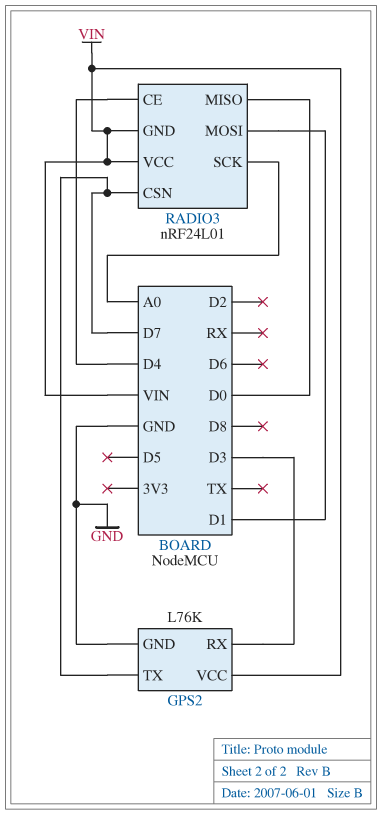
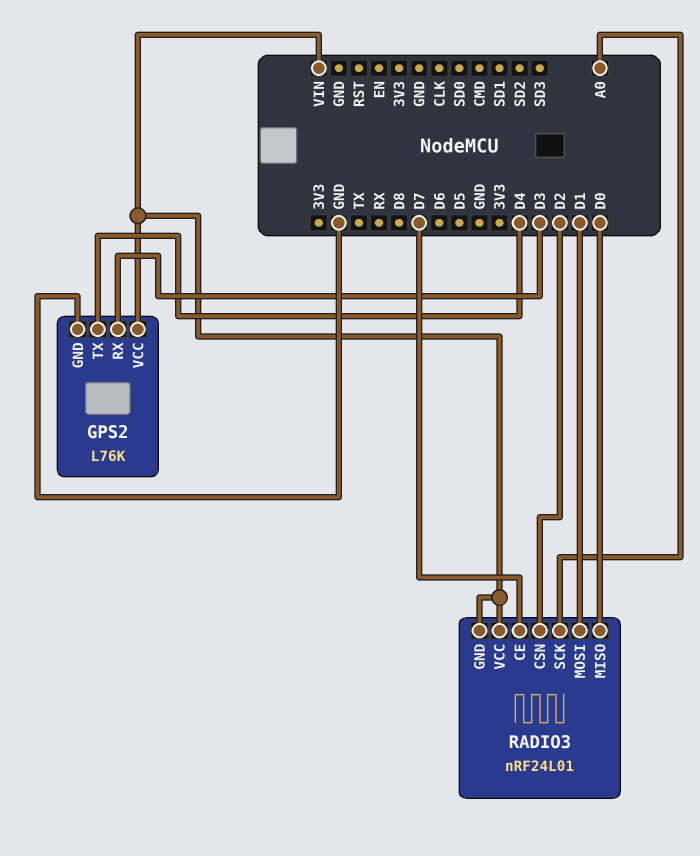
GPS2 pin TX: D7 -> D4
RADIO3 pin CE: D4 -> D7
RADIO3 pin CSN: D7 -> D2

